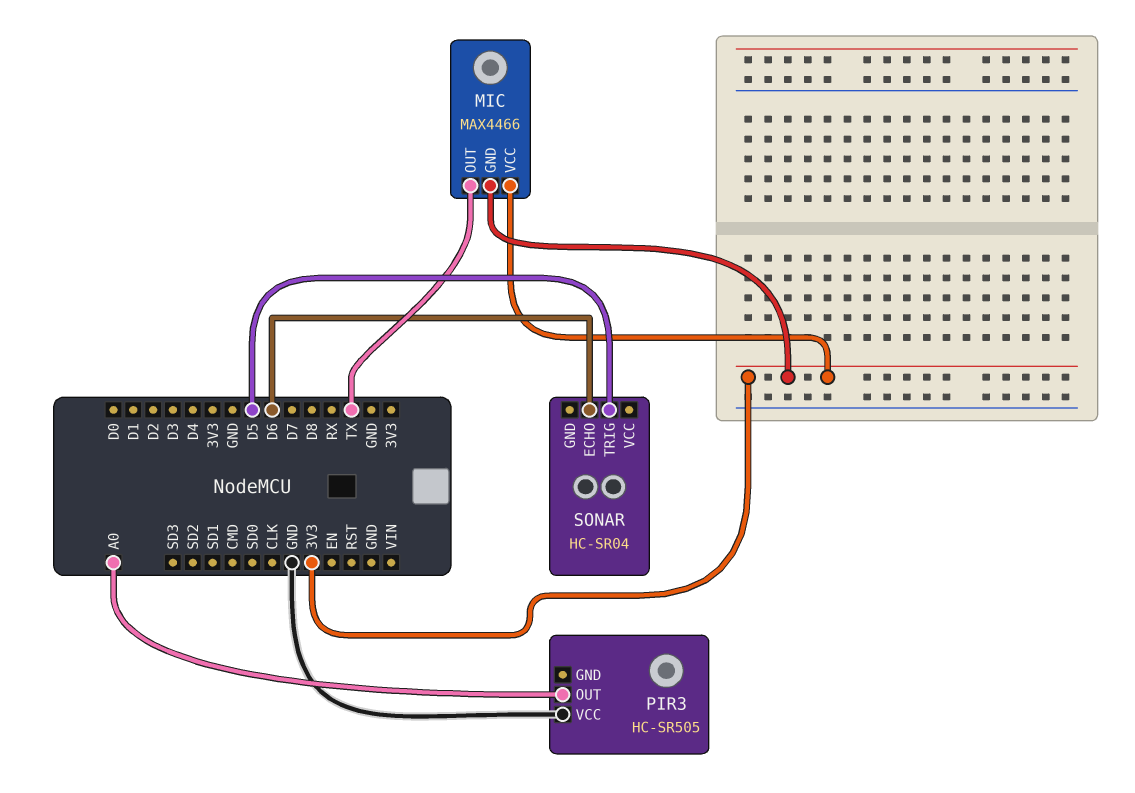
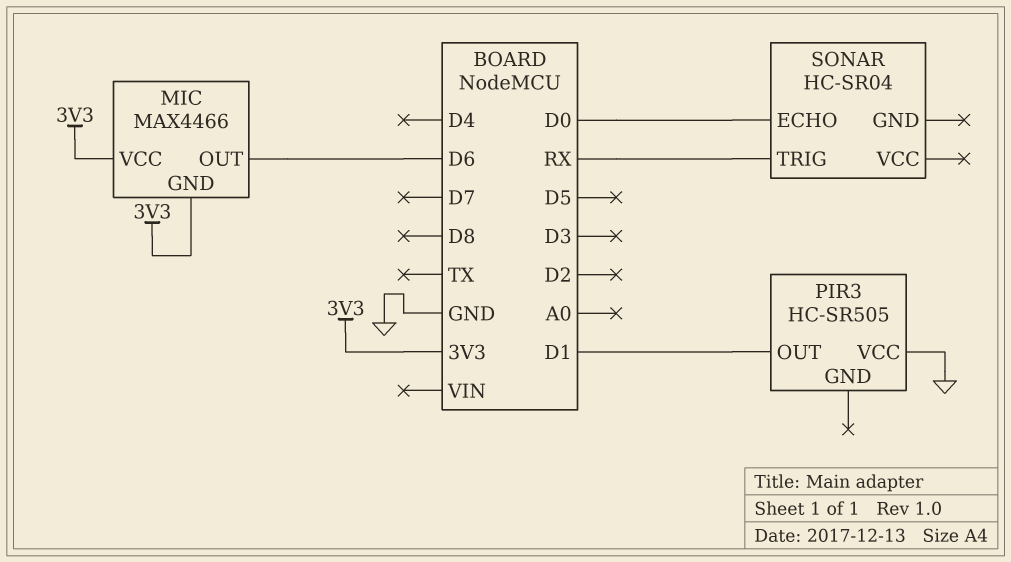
MIC pin OUT: TX -> D6
PIR3 pin OUT: A0 -> D1
SONAR pin ECHO: D6 -> D0
SONAR pin TRIG: D5 -> RX

